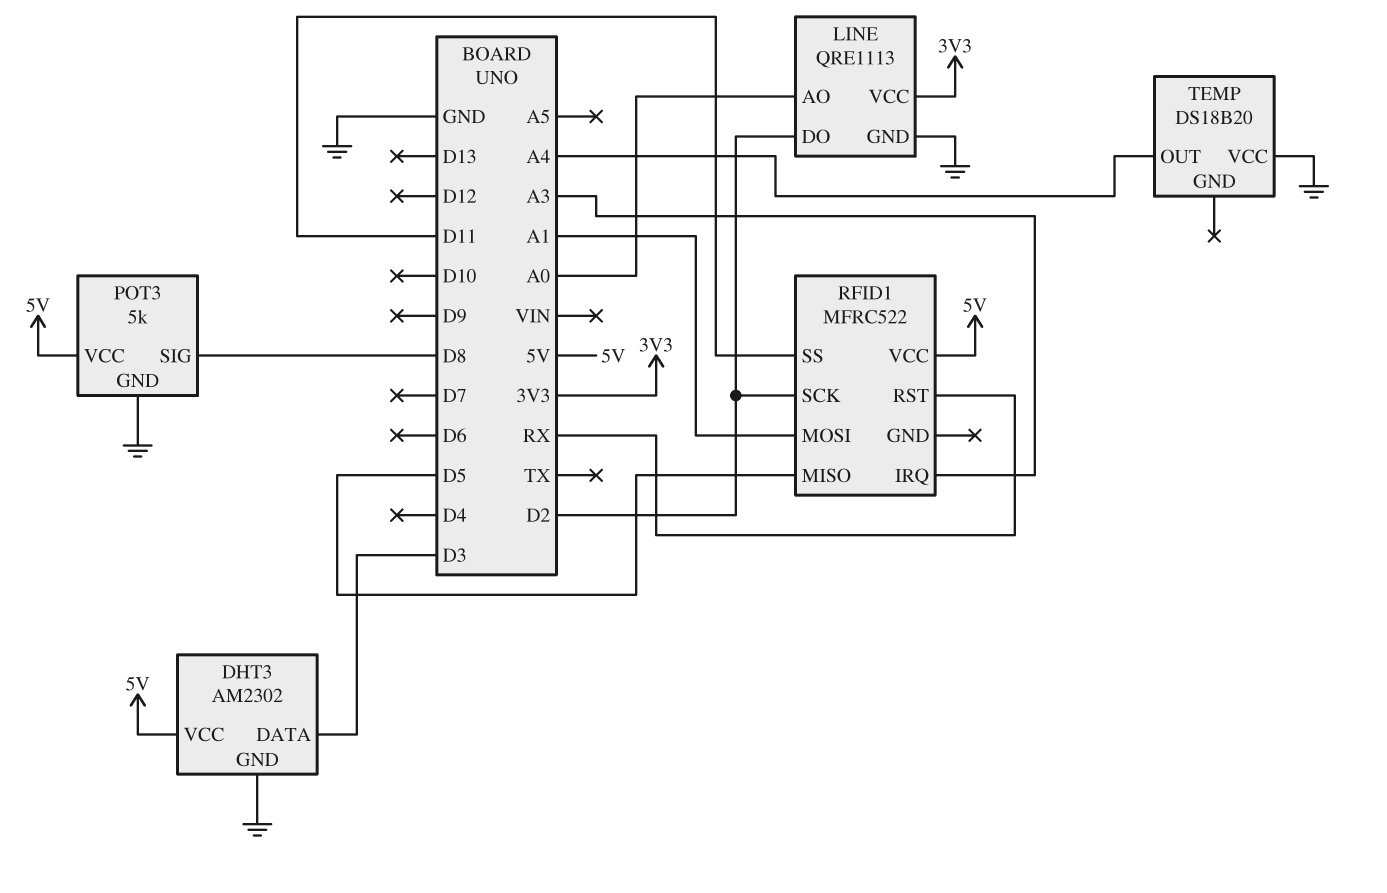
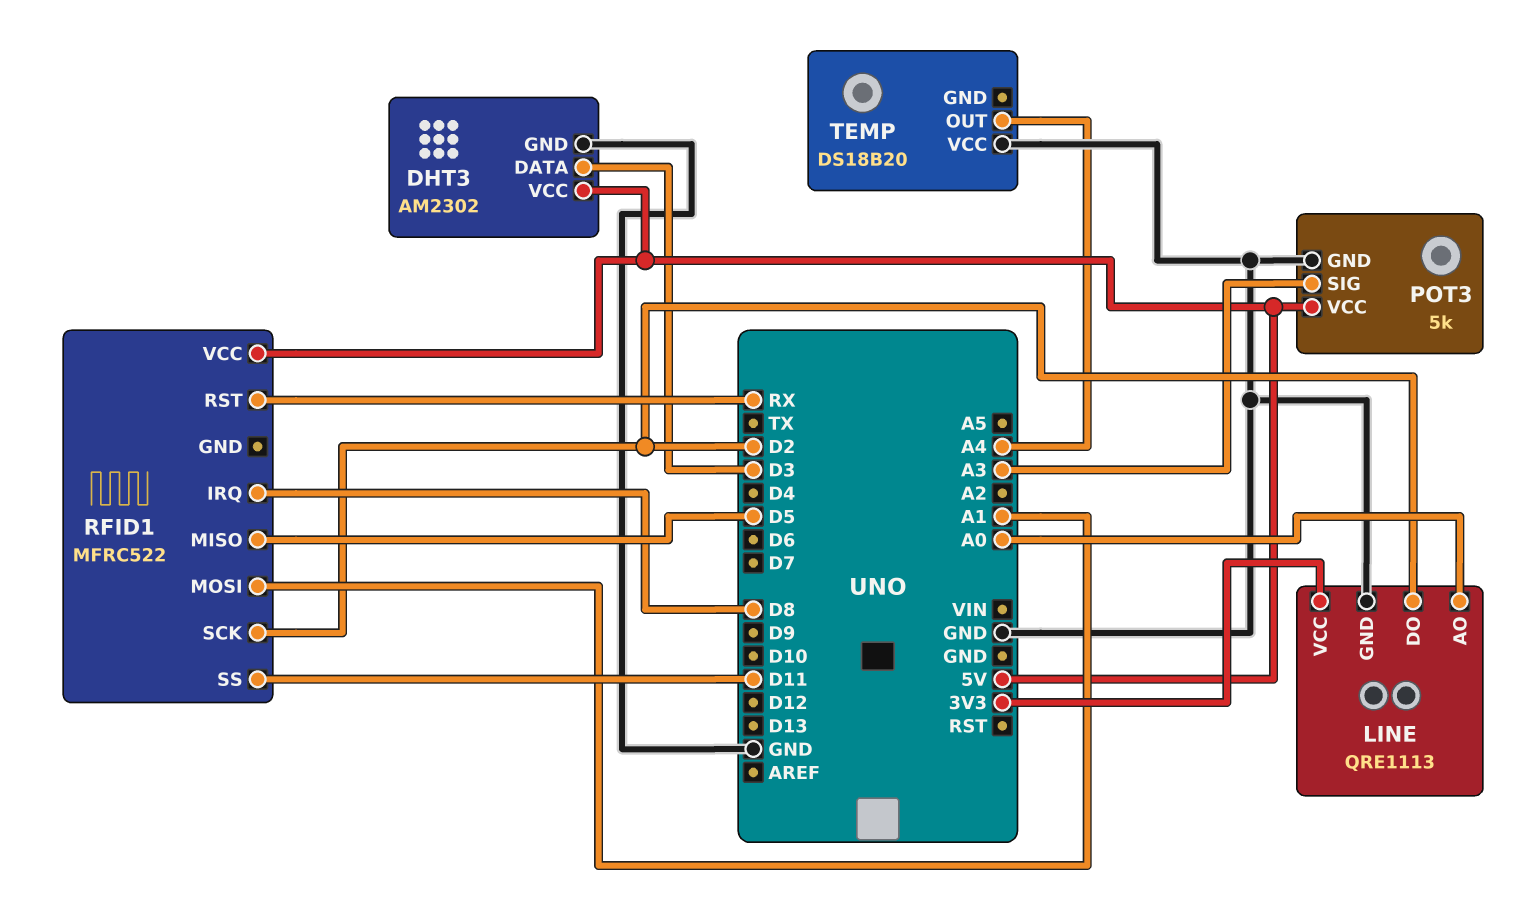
POT3 pin SIG: D8 -> A3
RFID1 pin IRQ: A3 -> D8

